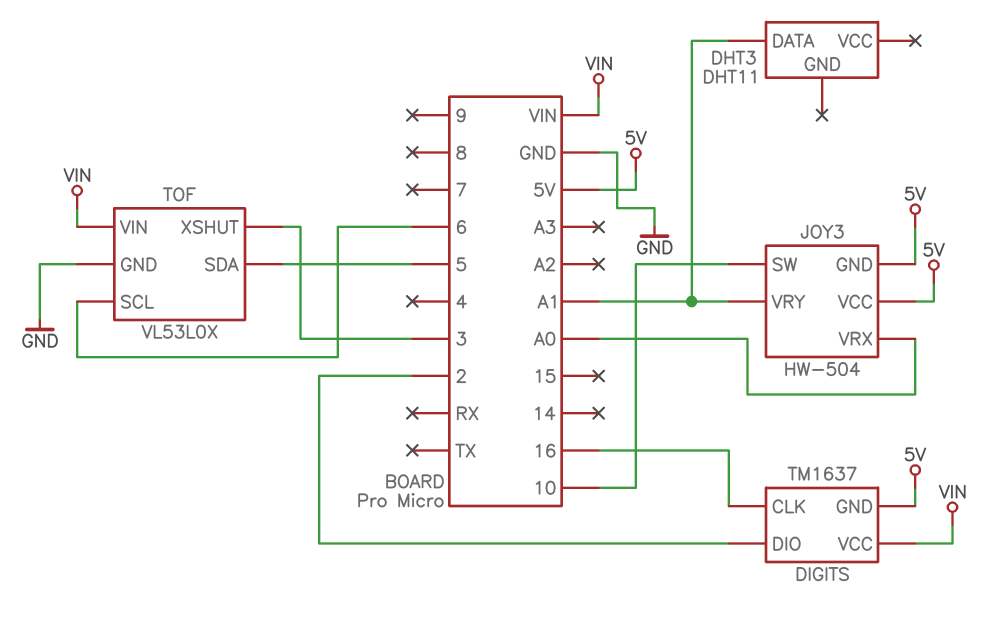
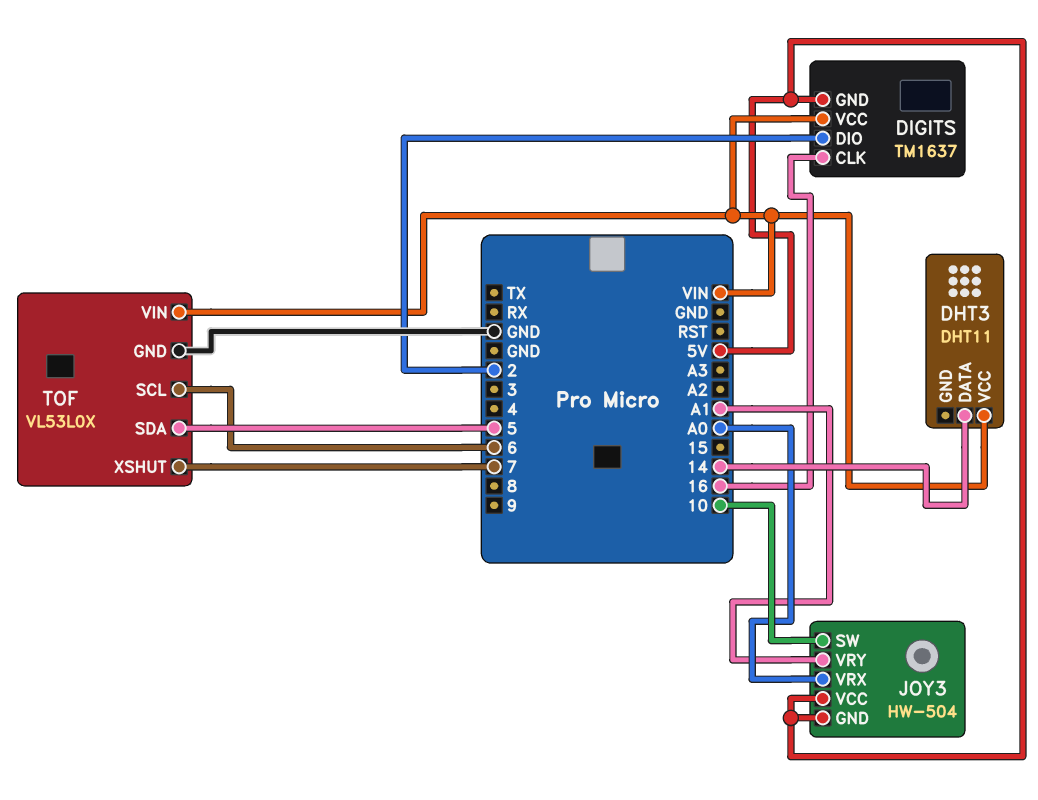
DHT3 pin DATA: A1 -> 14
DHT3 pin VCC: none -> VIN
TOF pin XSHUT: 3 -> 7

